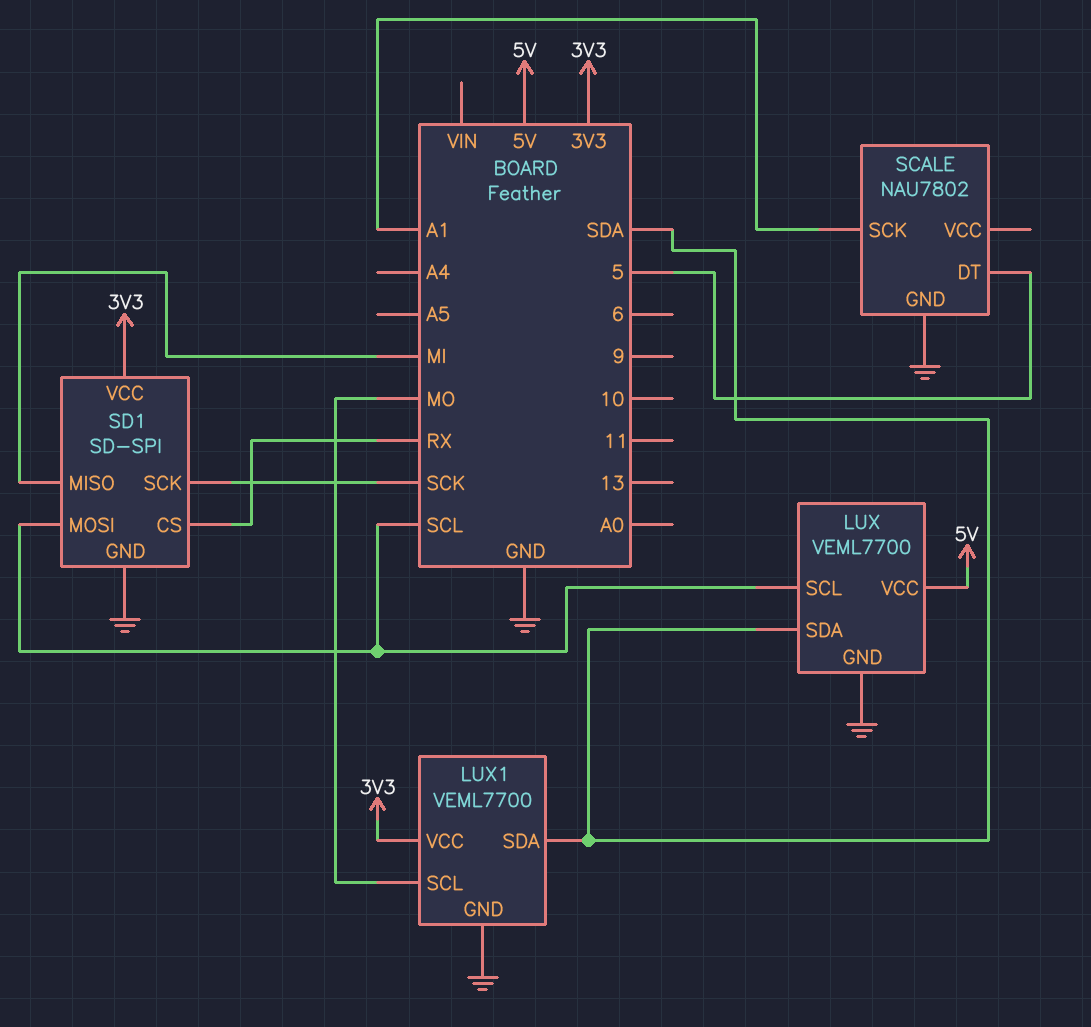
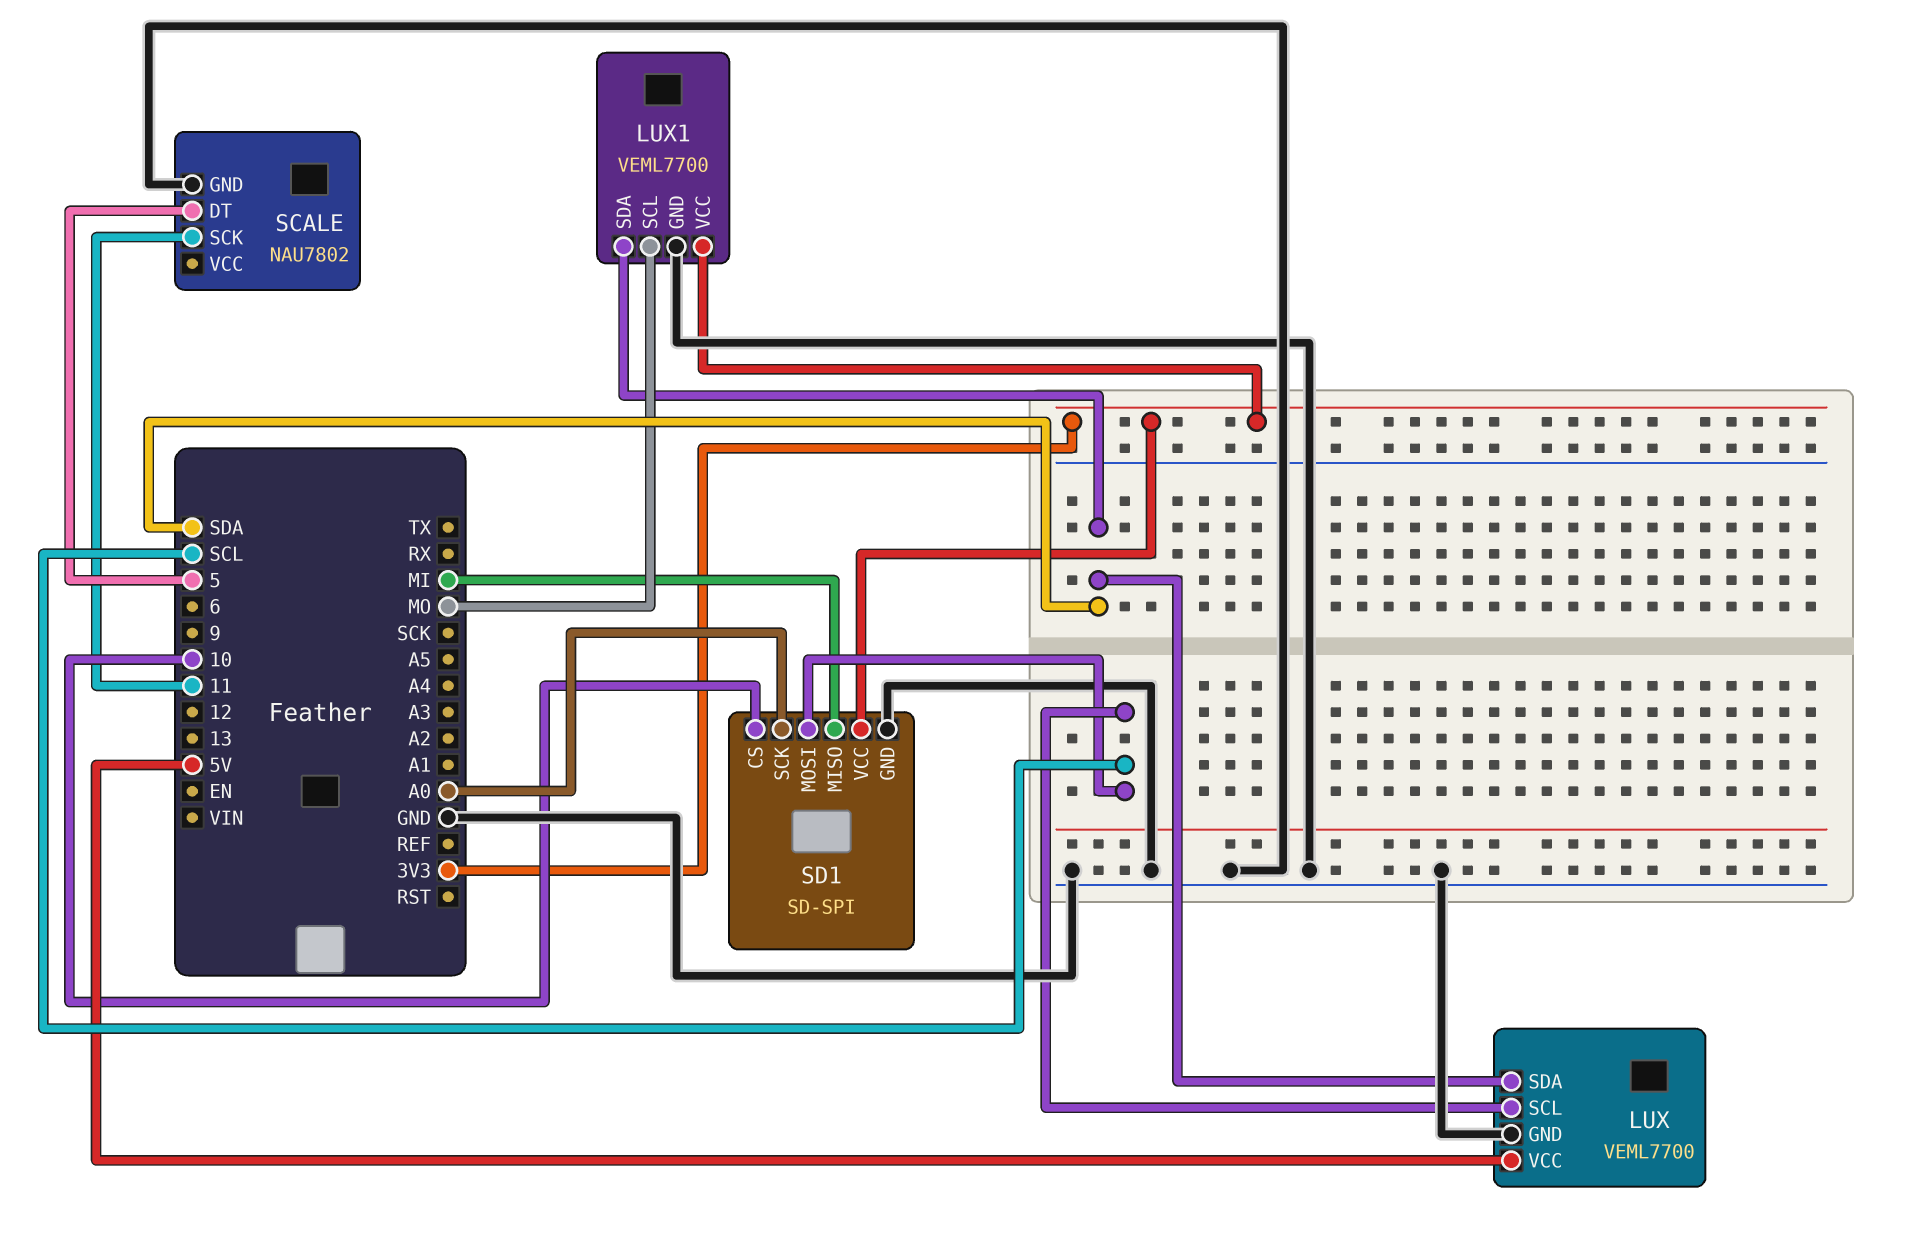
SCALE pin SCK: A1 -> 11
SD1 pin CS: RX -> 10
SD1 pin SCK: SCK -> A0

